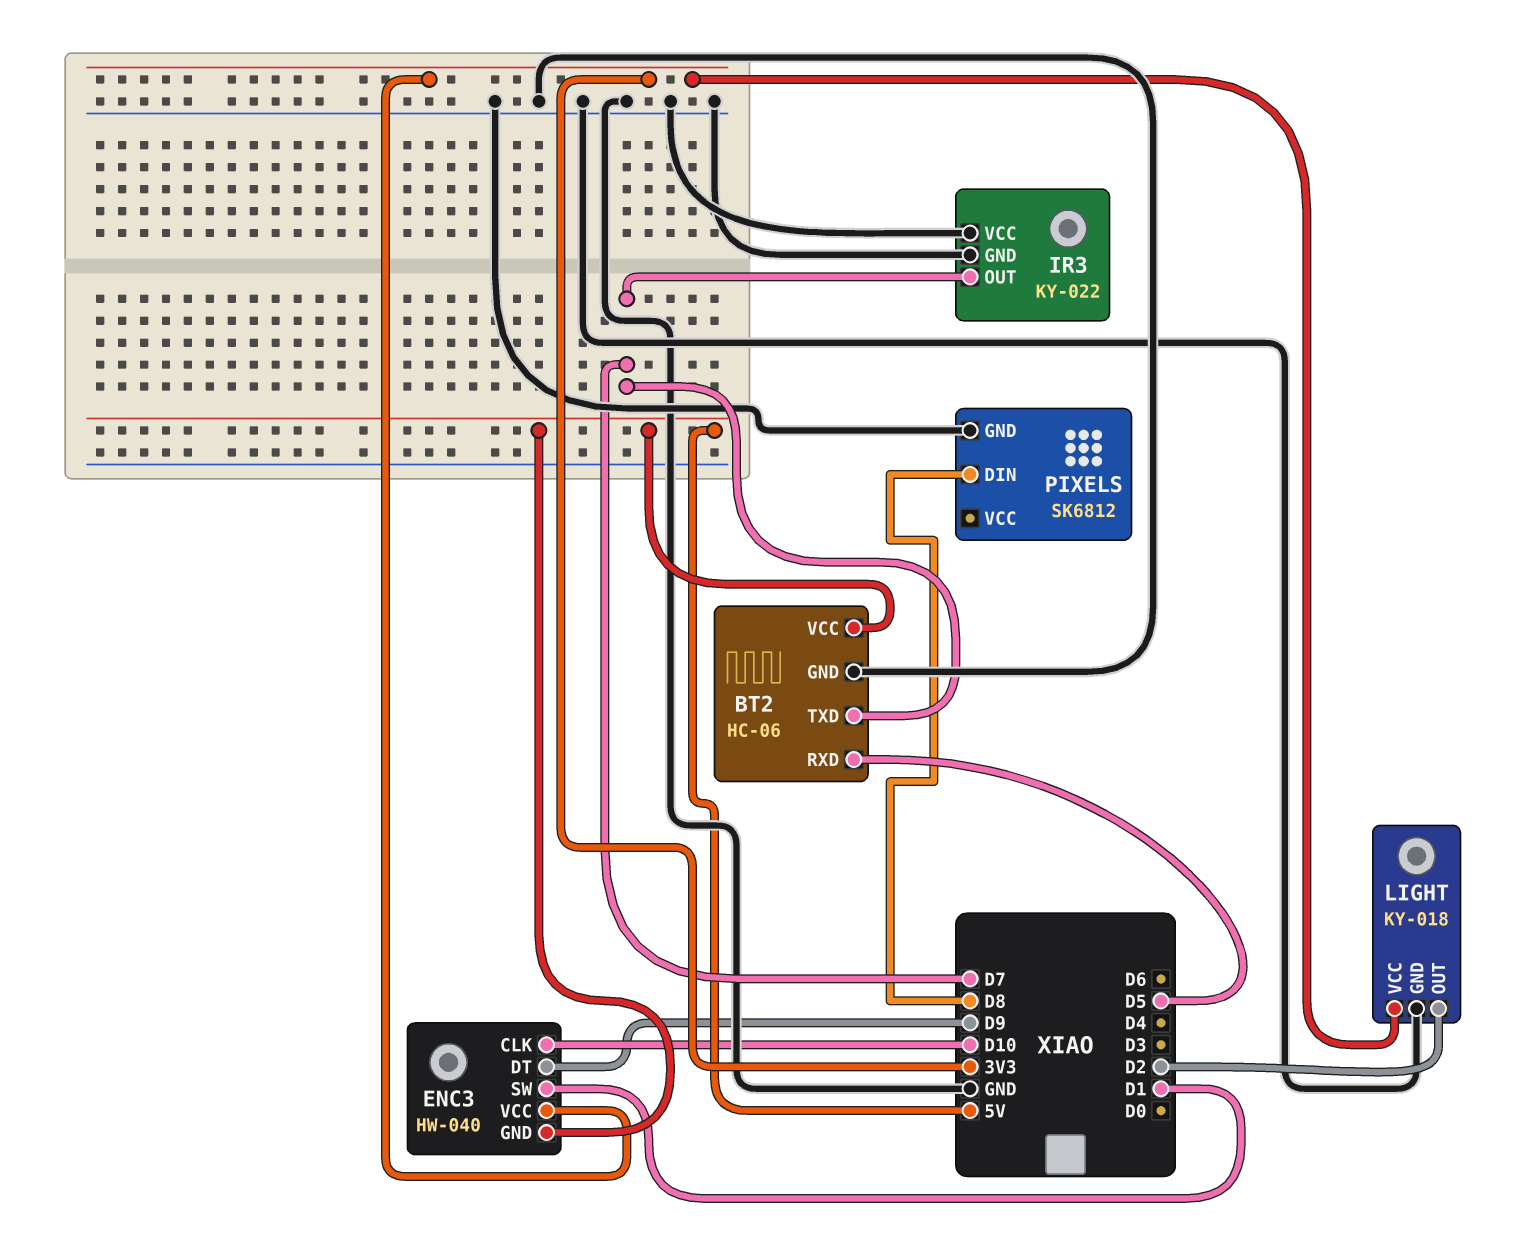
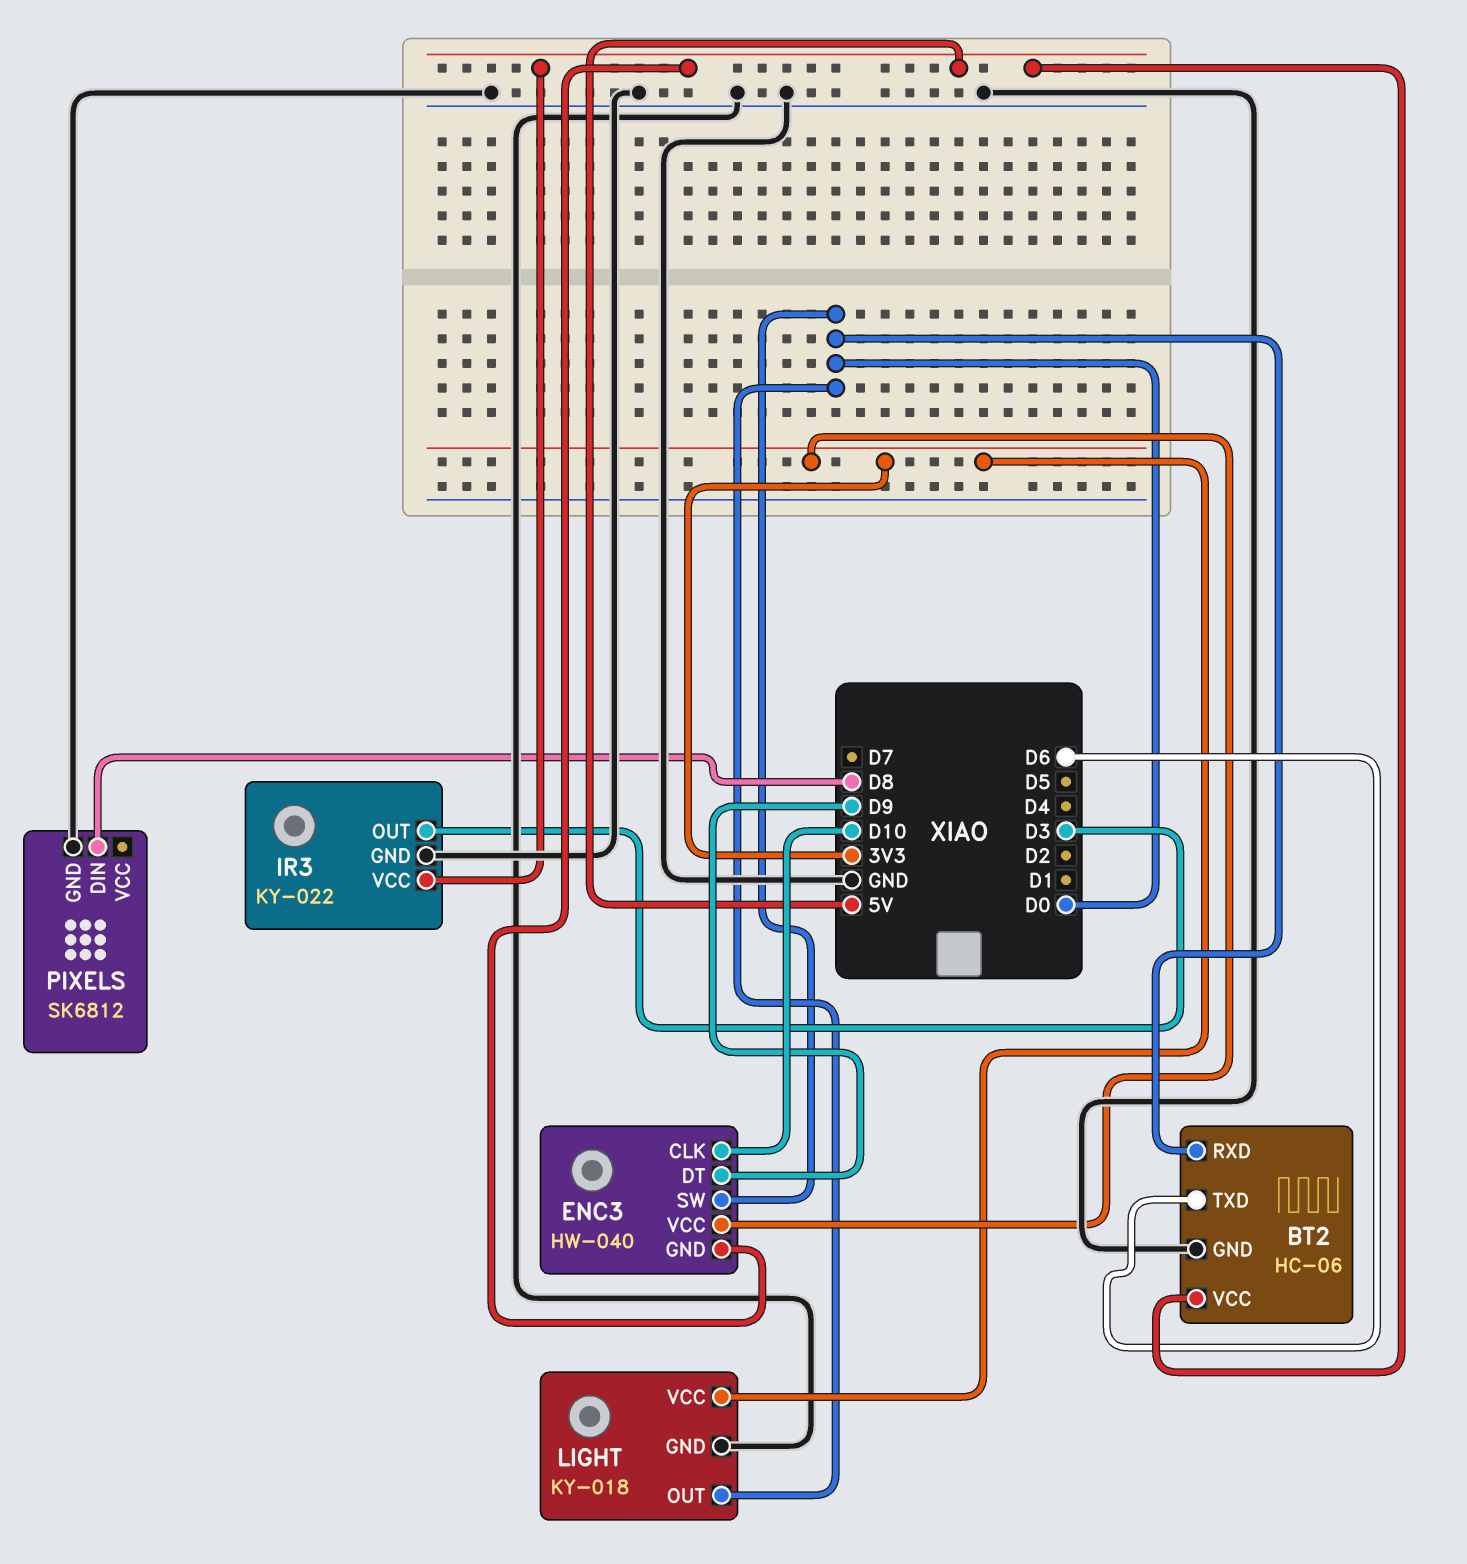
BT2 pin RXD: D5 -> D0
BT2 pin TXD: D7 -> D6
ENC3 pin SW: D1 -> D0
IR3 pin OUT: D7 -> D3
IR3 pin VCC: GND -> 5V
LIGHT pin OUT: D2 -> D0

